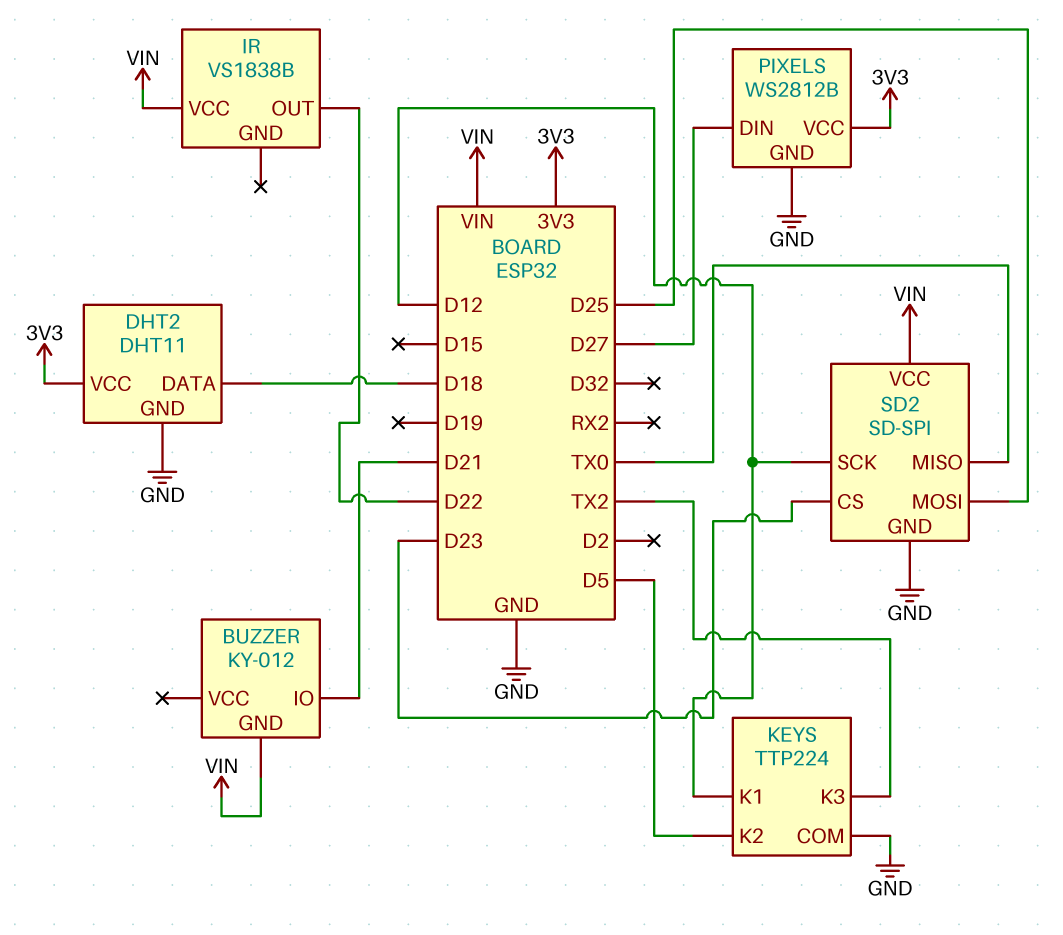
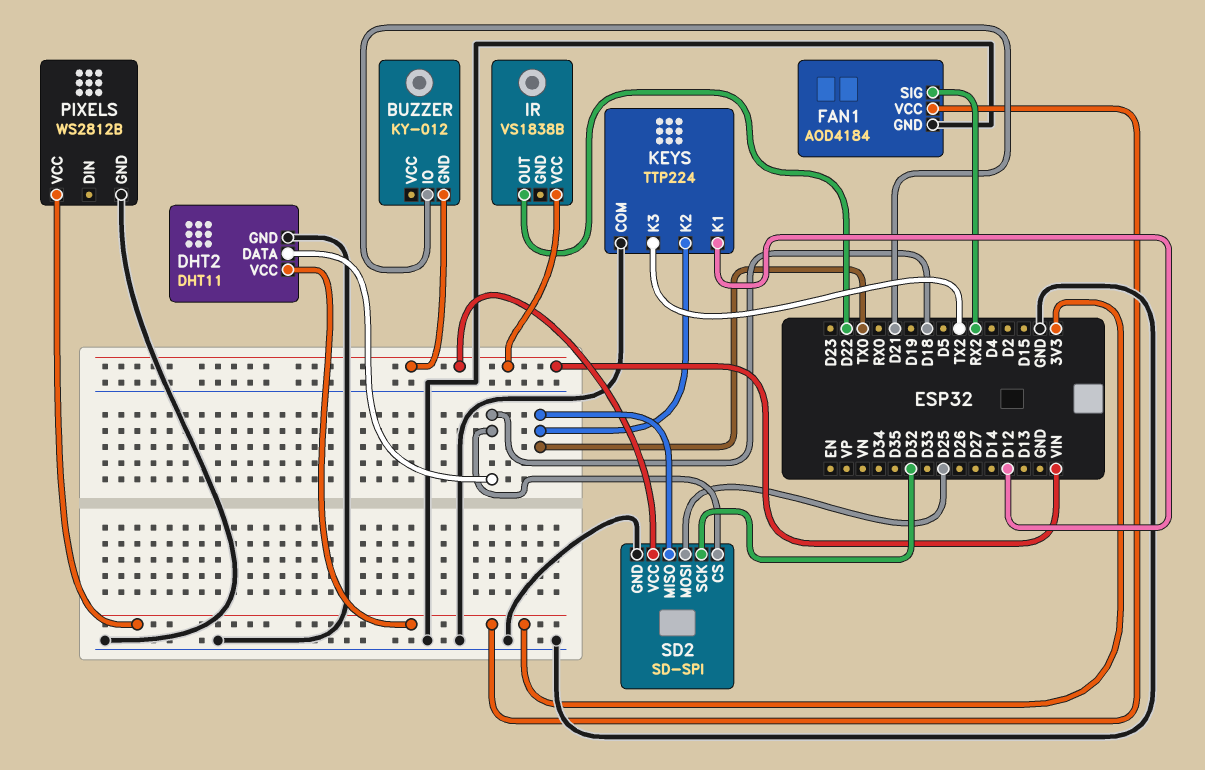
FAN1: none -> AOD4184
FAN1 pin GND: none -> GND
FAN1 pin SIG: none -> RX2
FAN1 pin VCC: none -> 3V3
KEYS pin K2: D5 -> TX0
PIXELS pin DIN: D27 -> none
SD2 pin CS: D23 -> D18
SD2 pin SCK: D12 -> D32

